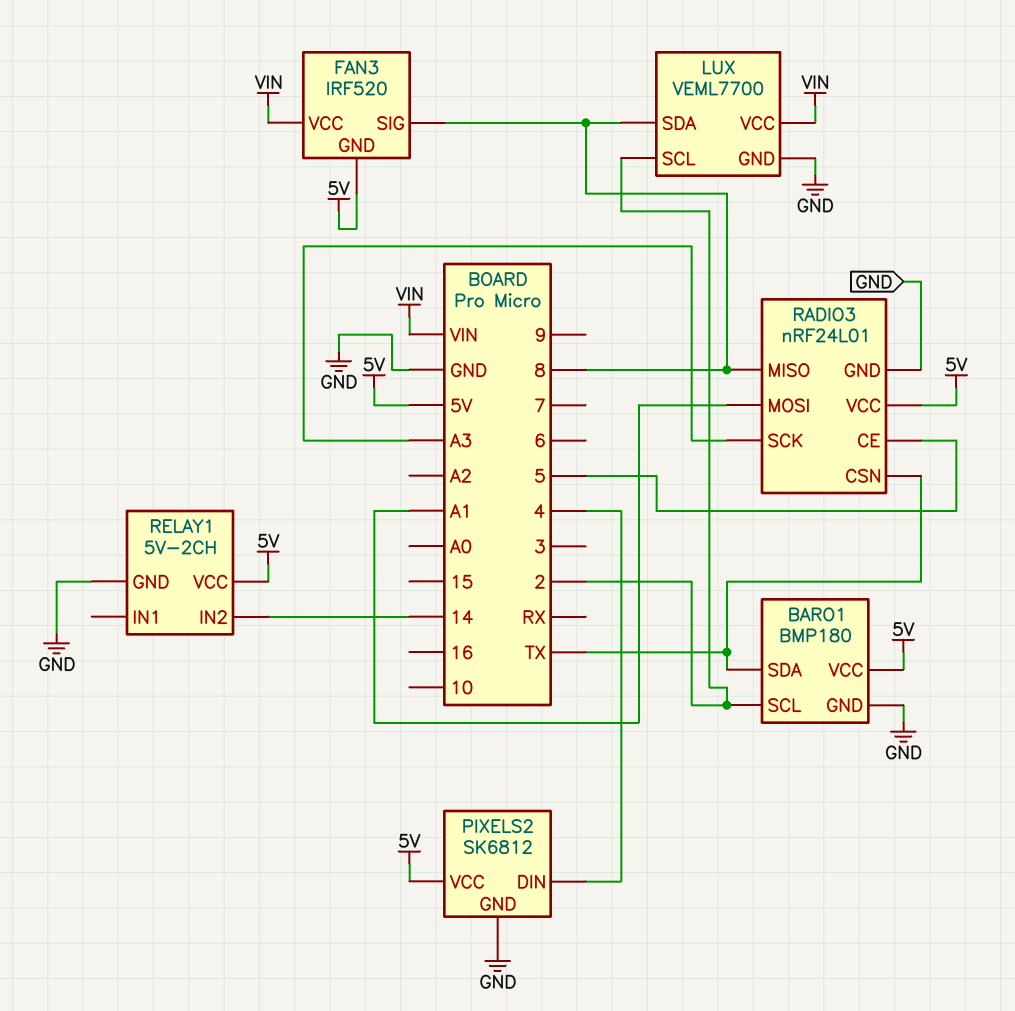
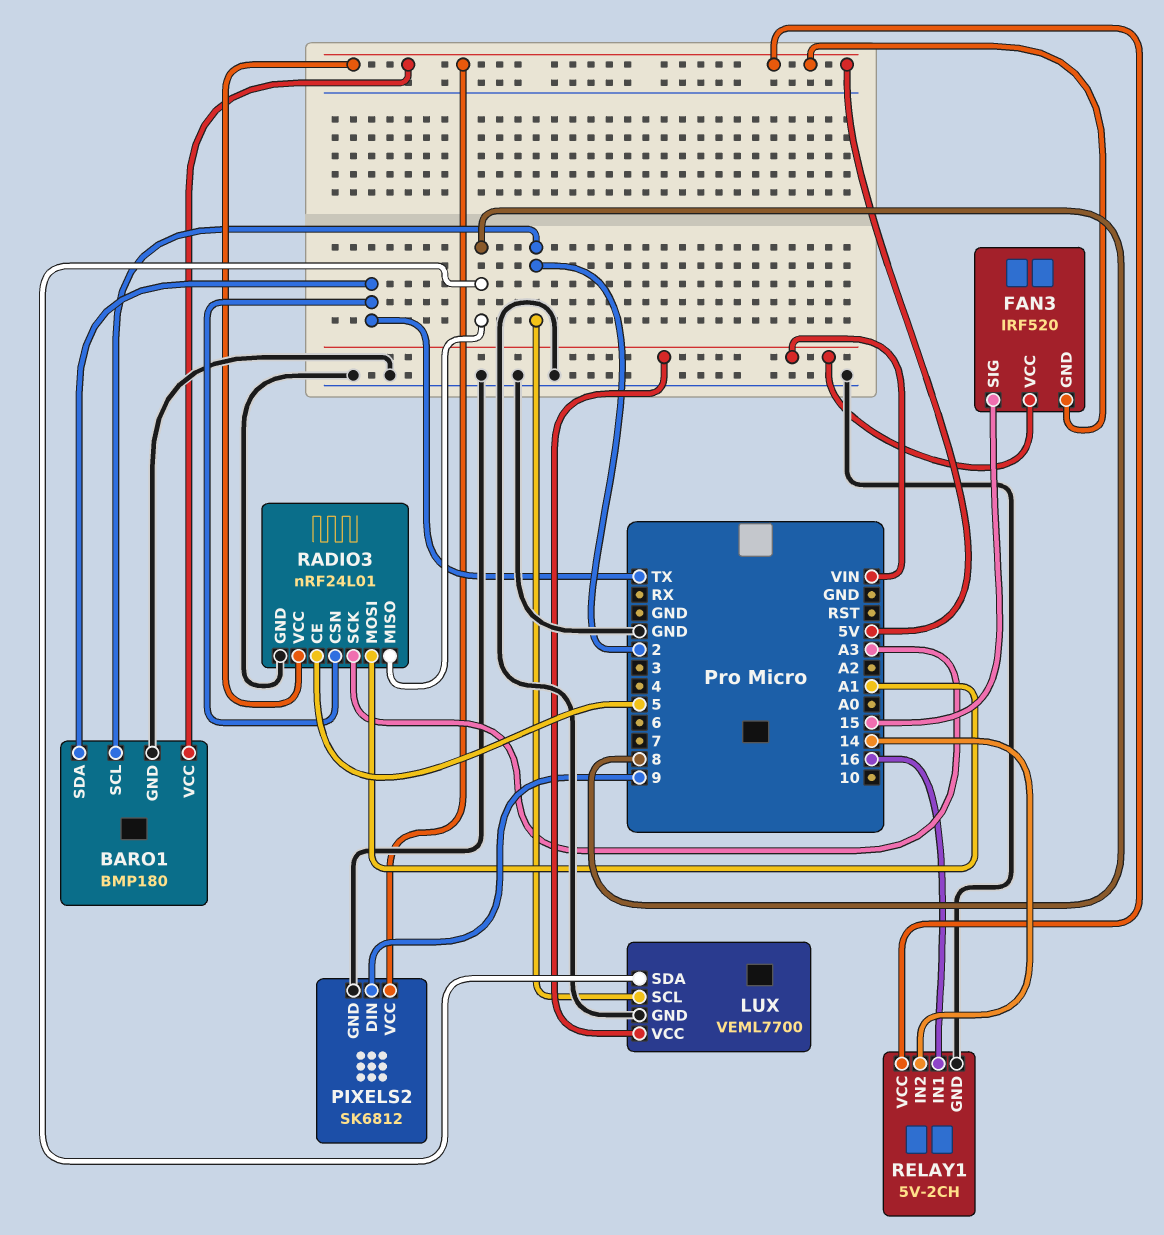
FAN3 pin SIG: 8 -> 15
PIXELS2 pin DIN: 4 -> 9
RELAY1 pin IN1: none -> 16

